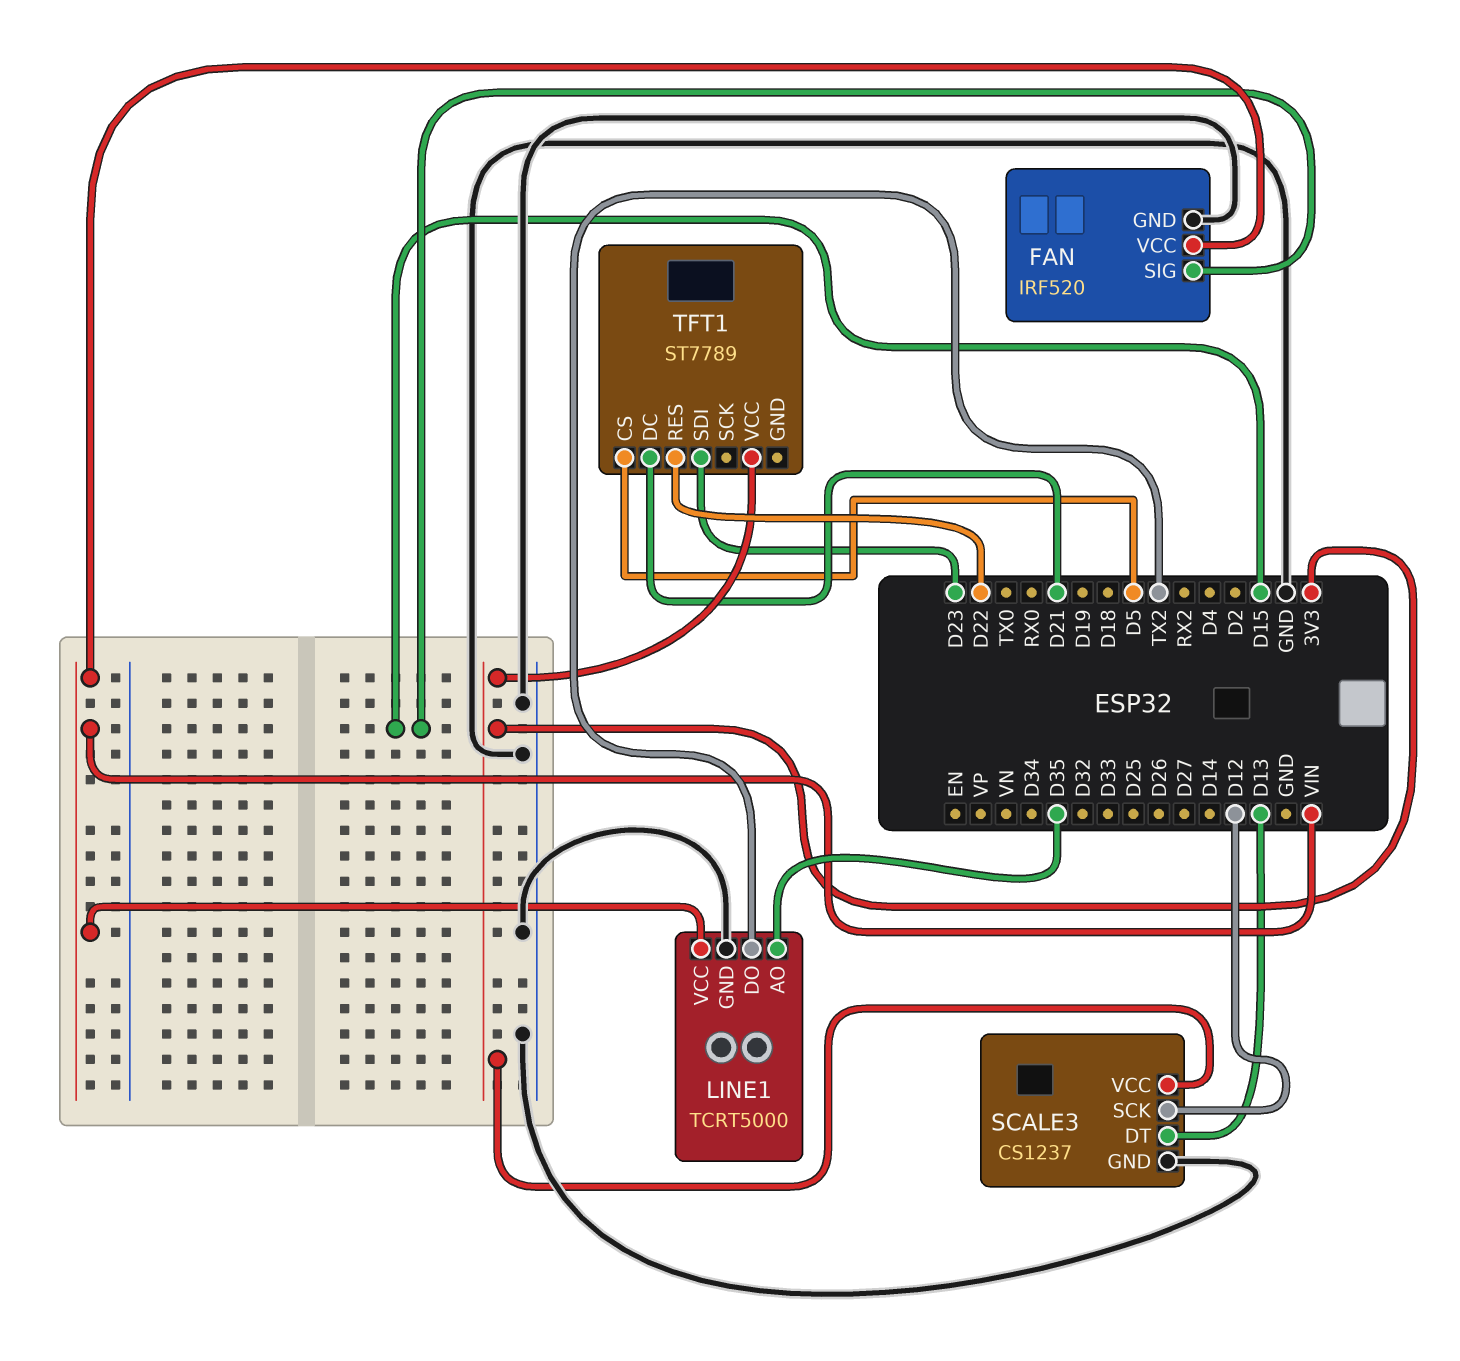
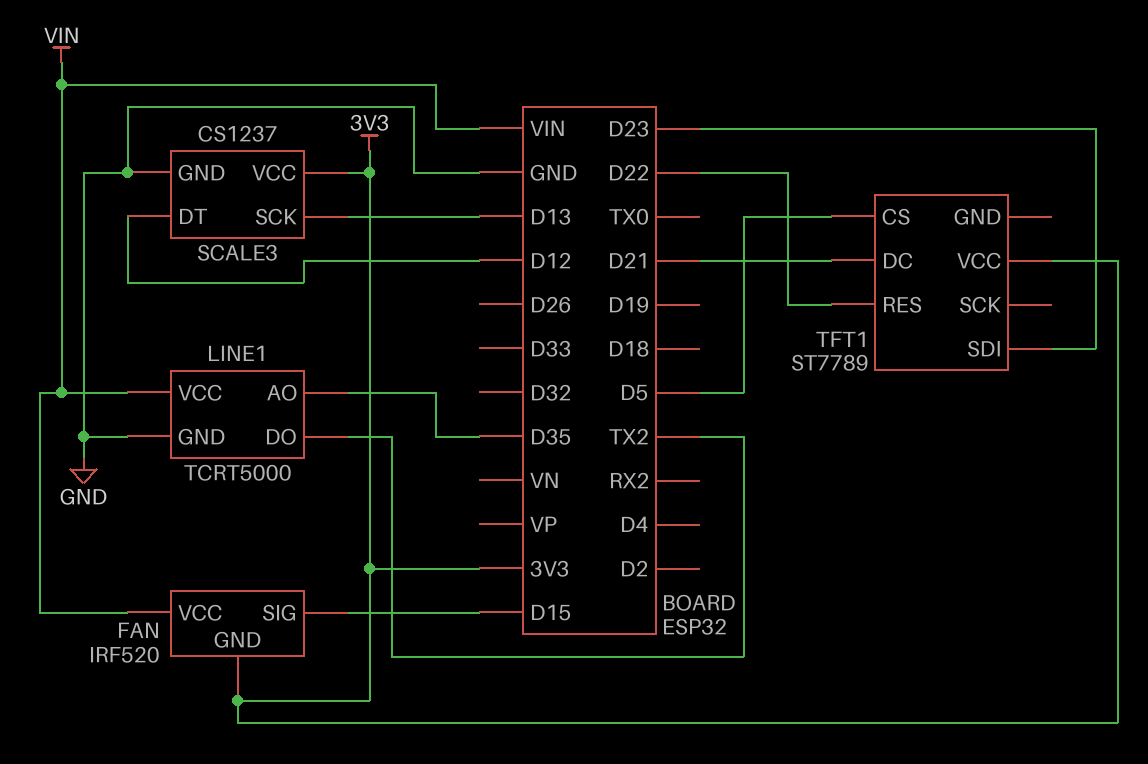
FAN pin GND: GND -> 3V3
SCALE3 pin DT: D13 -> D12
SCALE3 pin SCK: D12 -> D13

